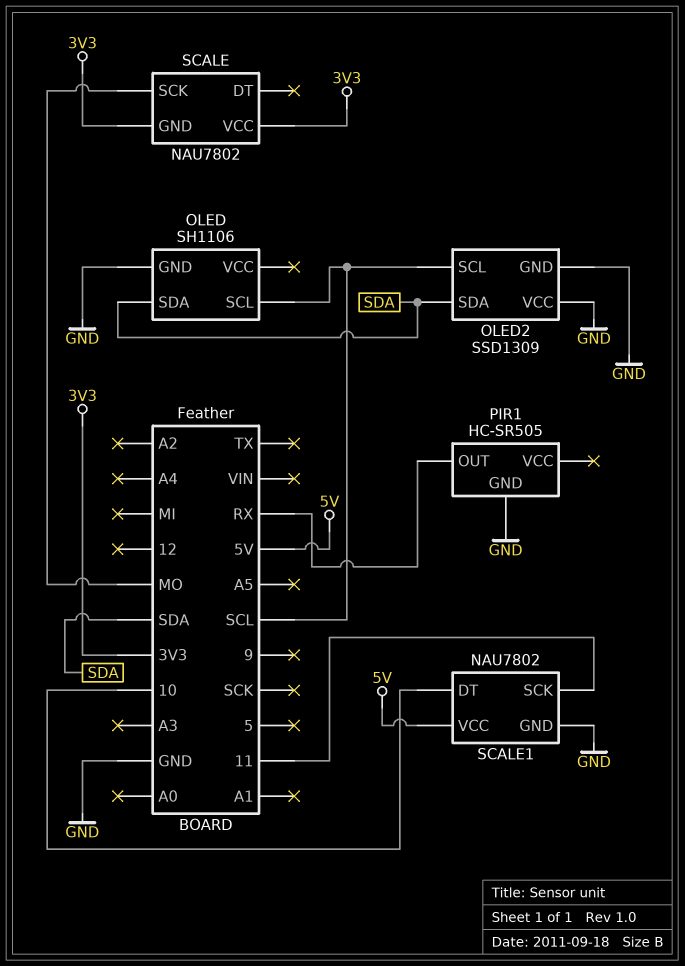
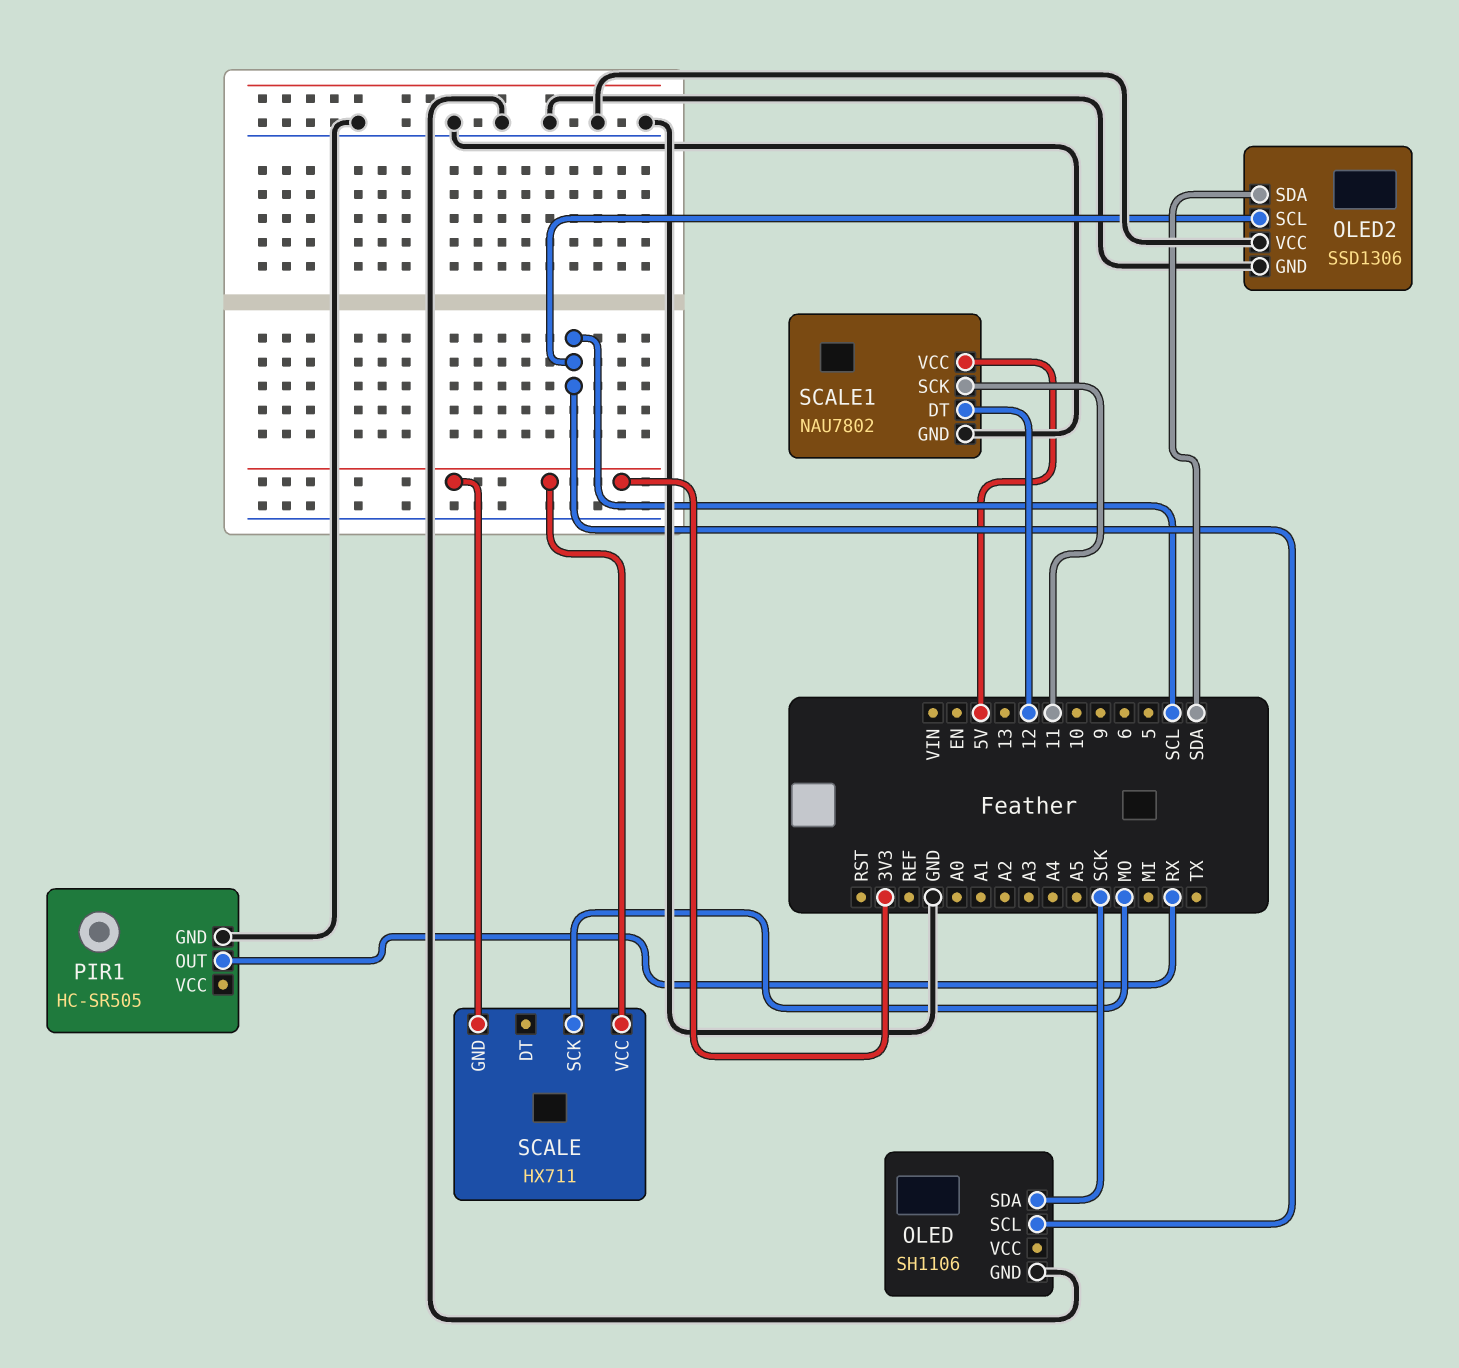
OLED pin SDA: SDA -> SCK
OLED2: SSD1309 -> SSD1306
SCALE: NAU7802 -> HX711
SCALE1 pin DT: 10 -> 12

